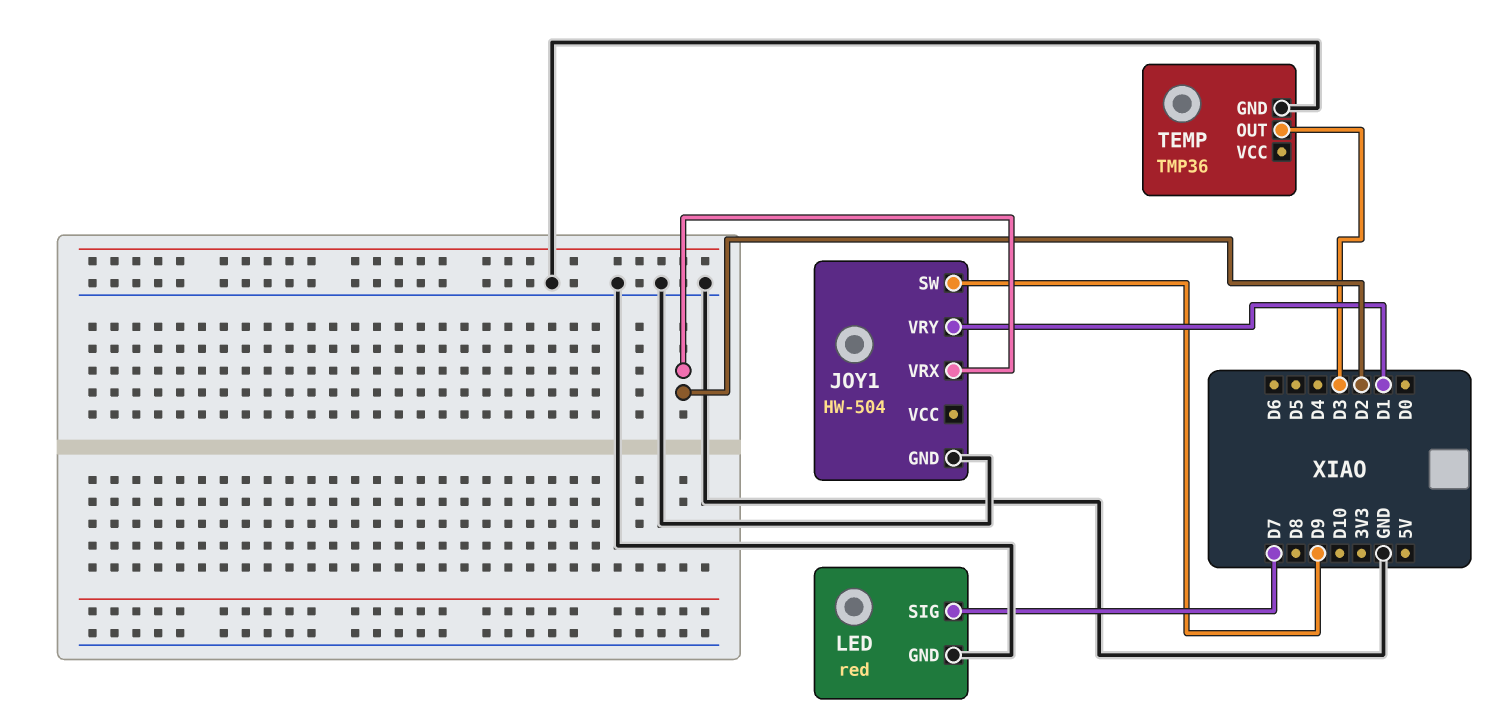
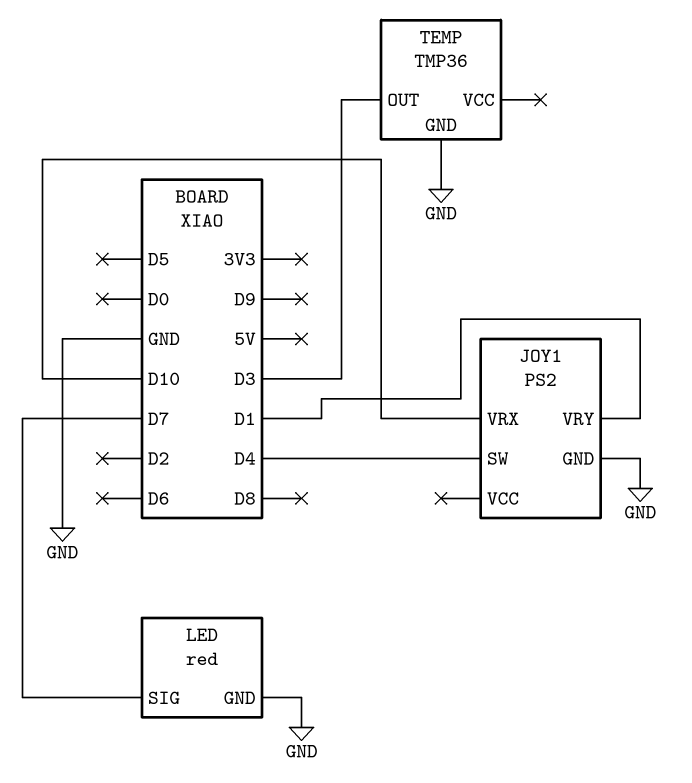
JOY1: HW-504 -> PS2
JOY1 pin SW: D9 -> D4
JOY1 pin VRX: D2 -> D10

